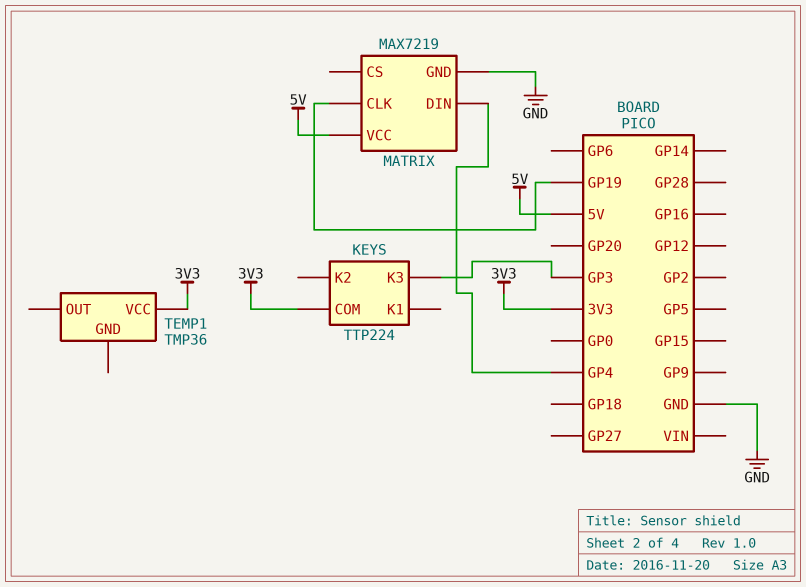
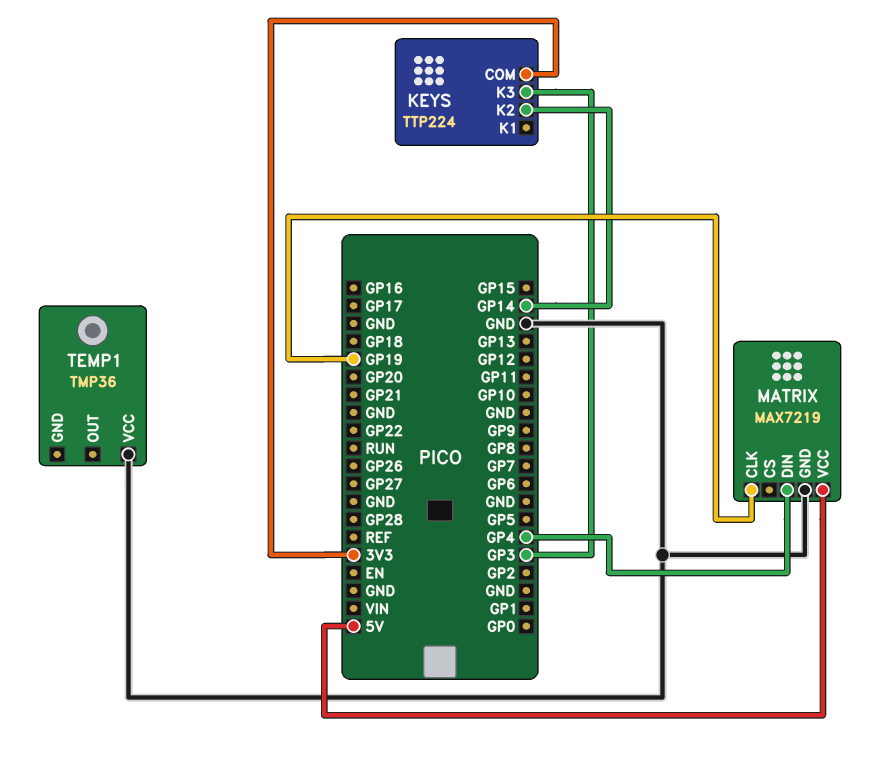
KEYS pin K2: none -> GP14
TEMP1 pin VCC: 3V3 -> GND

